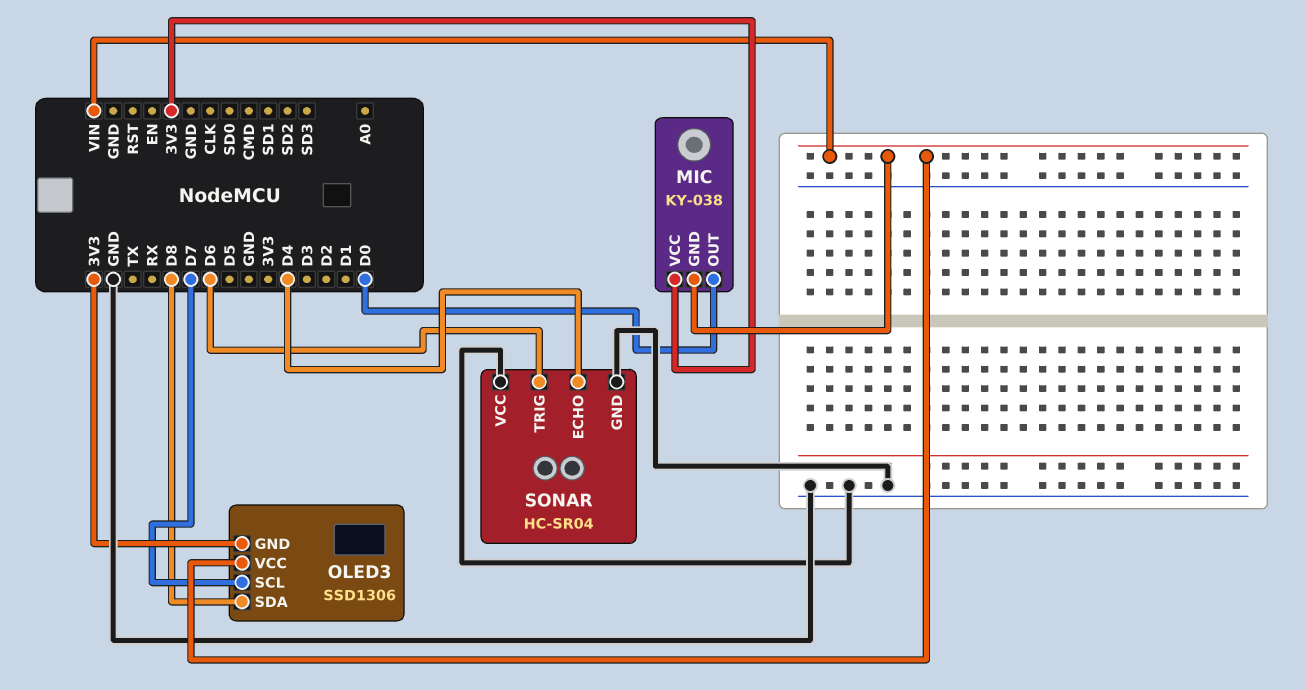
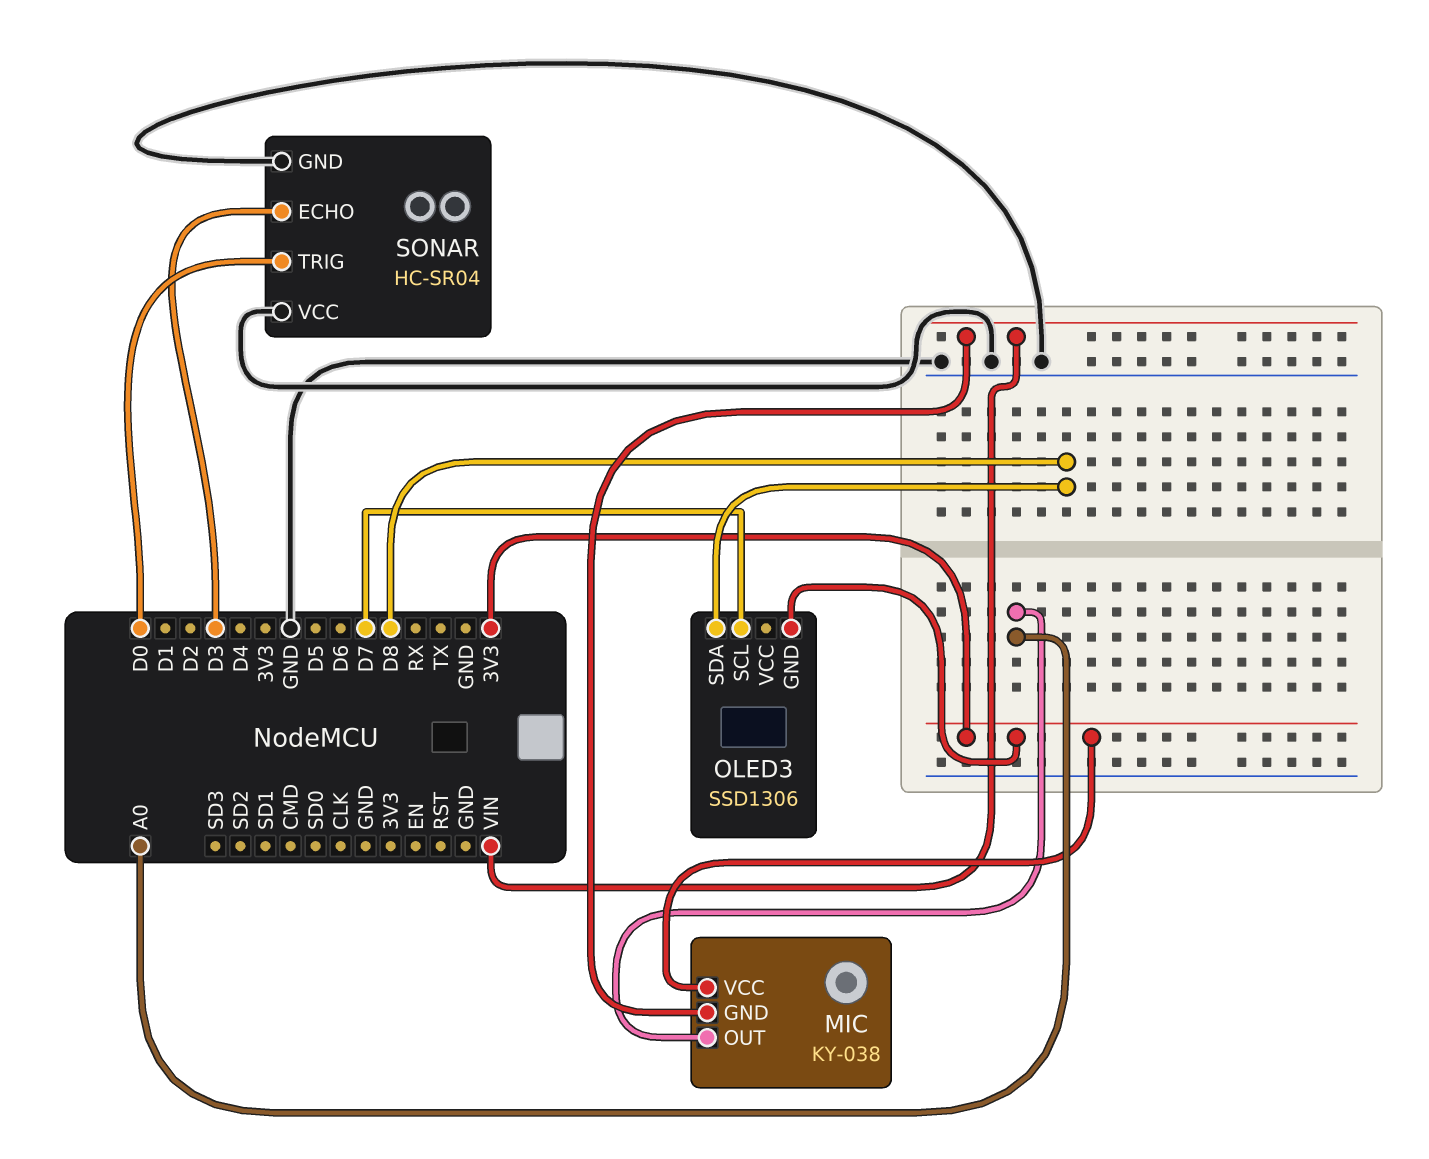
MIC pin OUT: D0 -> A0
OLED3 pin VCC: VIN -> none
SONAR pin ECHO: D4 -> D3
SONAR pin TRIG: D6 -> D0

